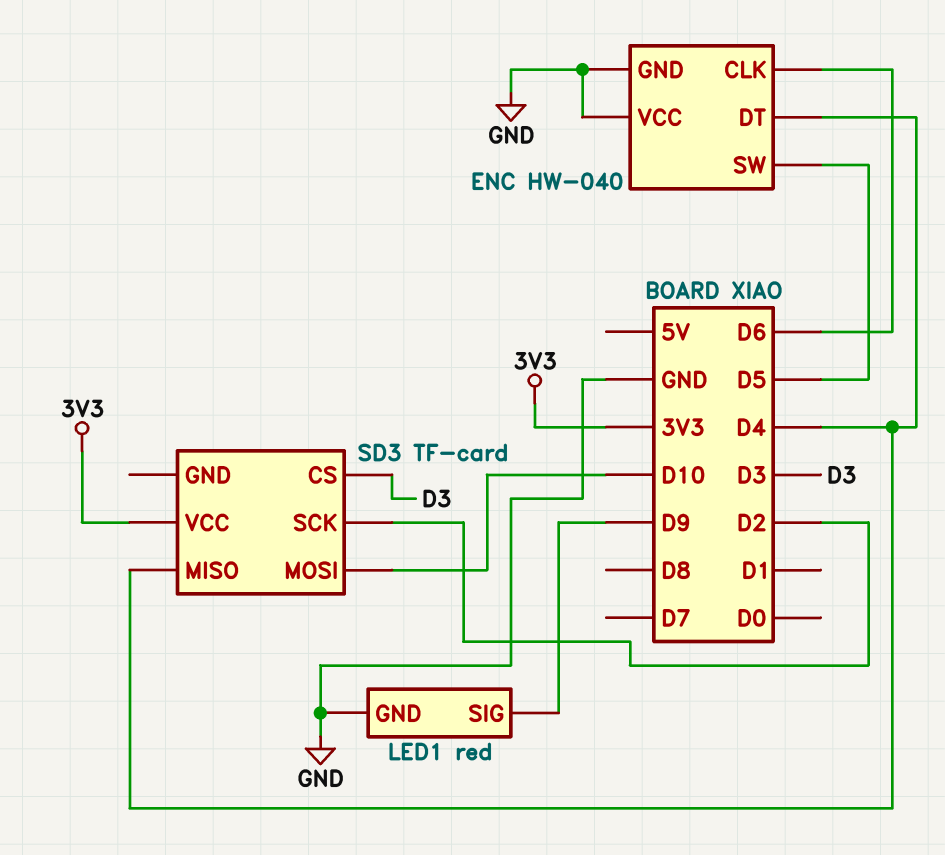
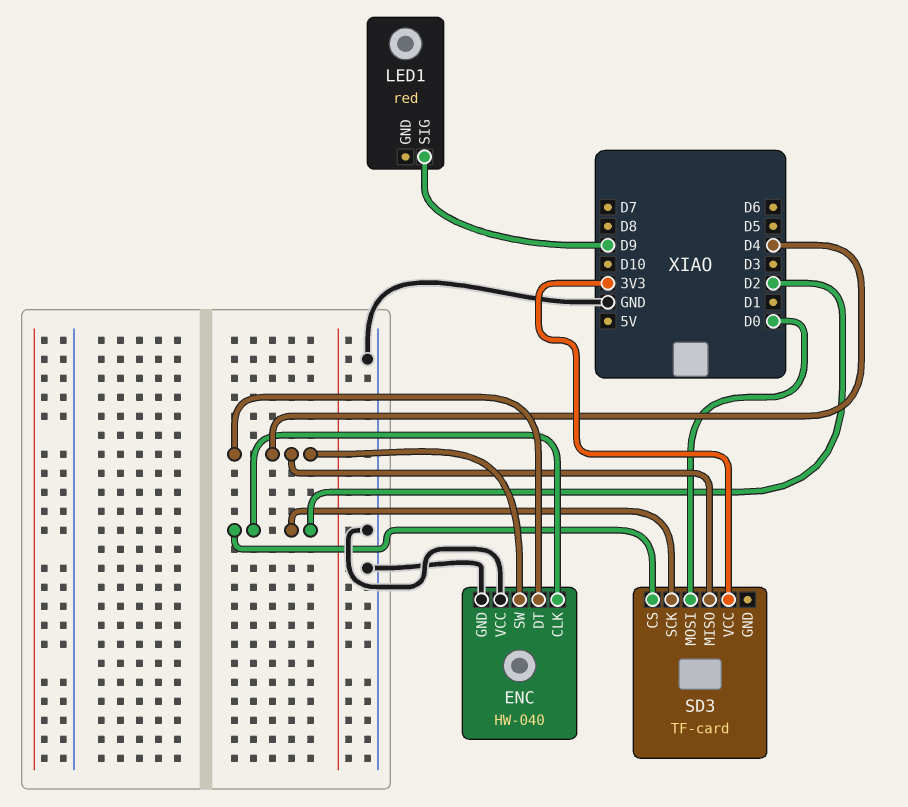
ENC pin CLK: D6 -> D2
ENC pin SW: D5 -> D4
LED1 pin GND: GND -> none
SD3 pin CS: D3 -> D2
SD3 pin MOSI: D10 -> D0

